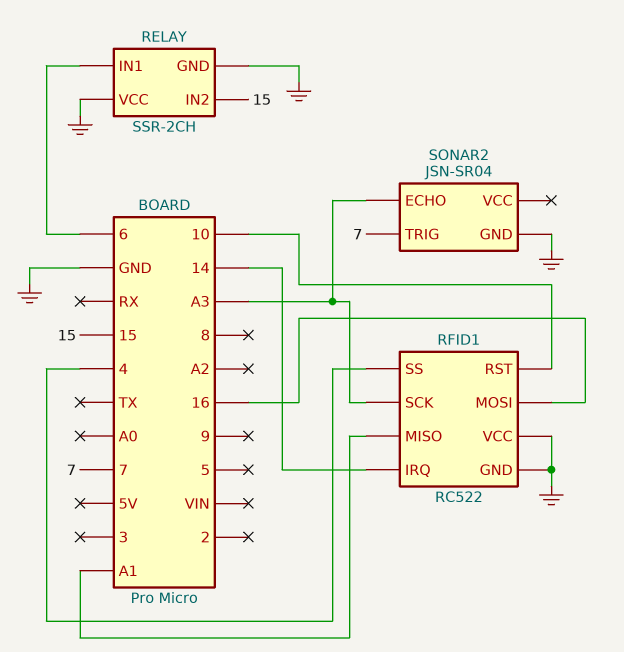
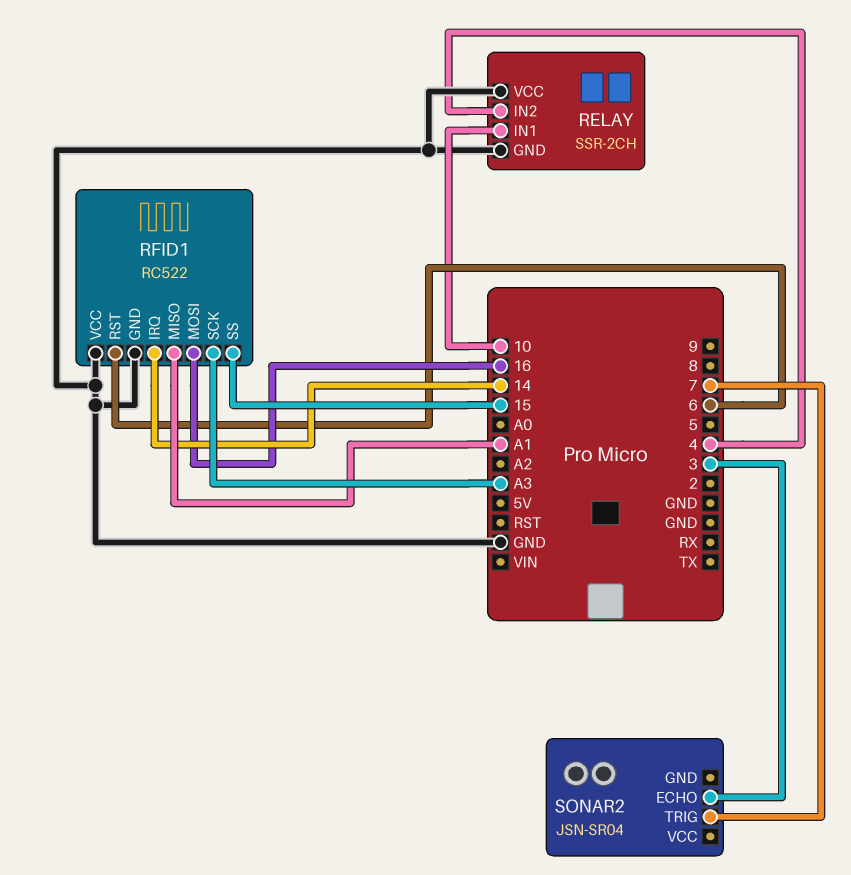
RELAY pin IN1: 6 -> 10
RELAY pin IN2: 15 -> 4
RFID1 pin RST: 10 -> 6
RFID1 pin SS: 4 -> 15
SONAR2 pin ECHO: A3 -> 3
SONAR2 pin GND: GND -> none

